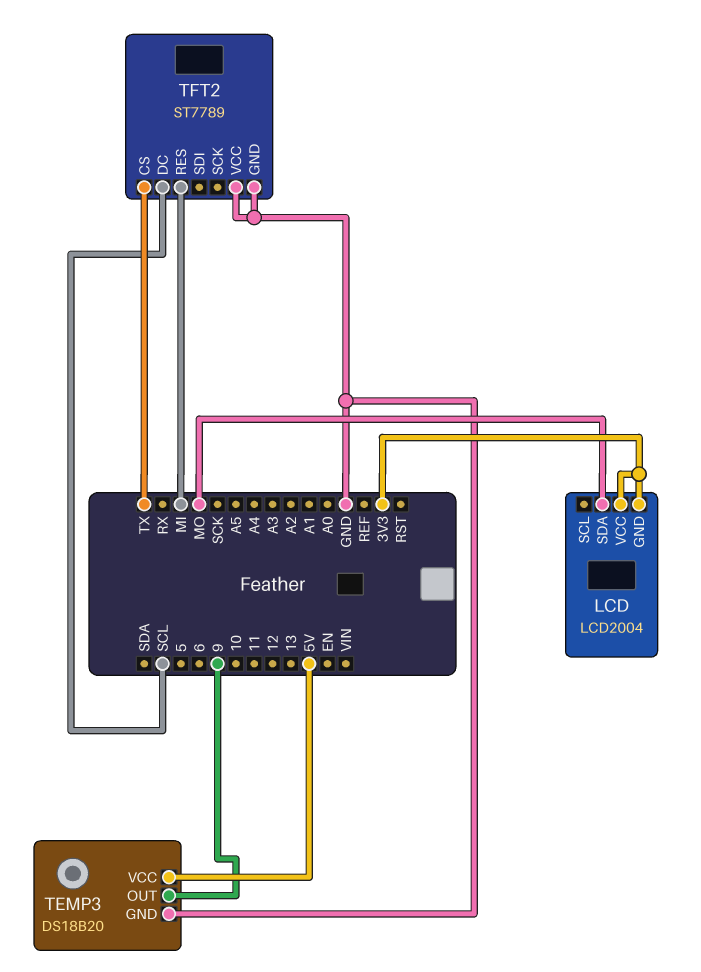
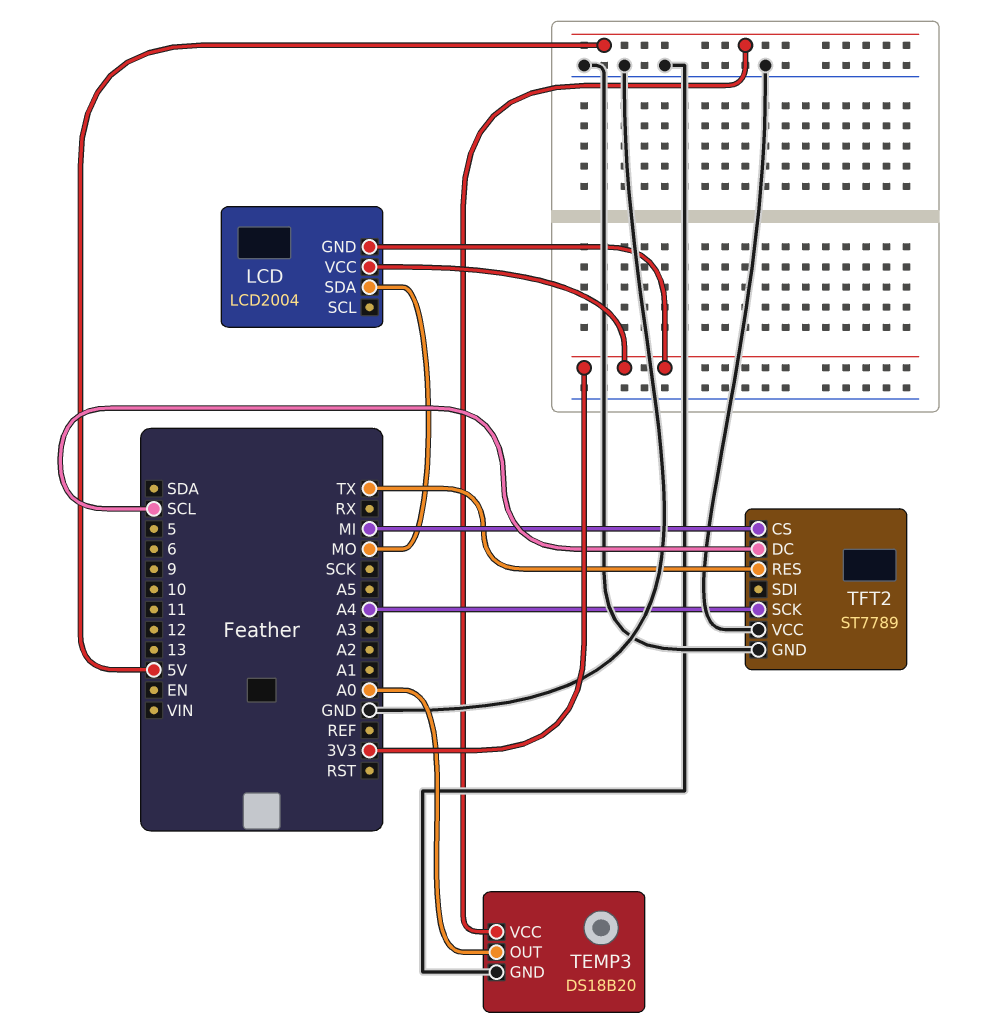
TEMP3 pin OUT: 9 -> A0
TFT2 pin CS: TX -> MI
TFT2 pin RES: MI -> TX
TFT2 pin SCK: none -> A4

